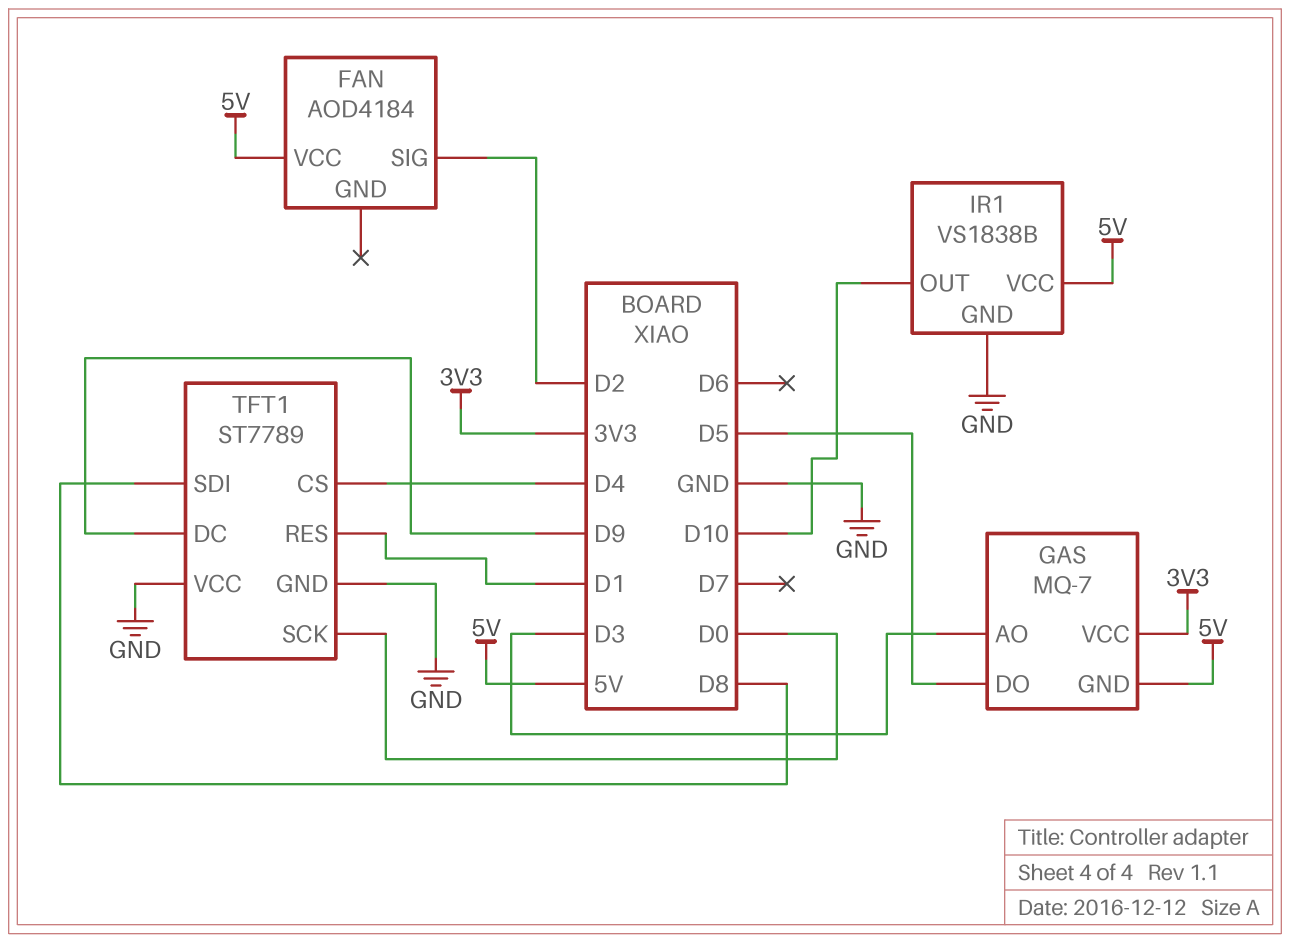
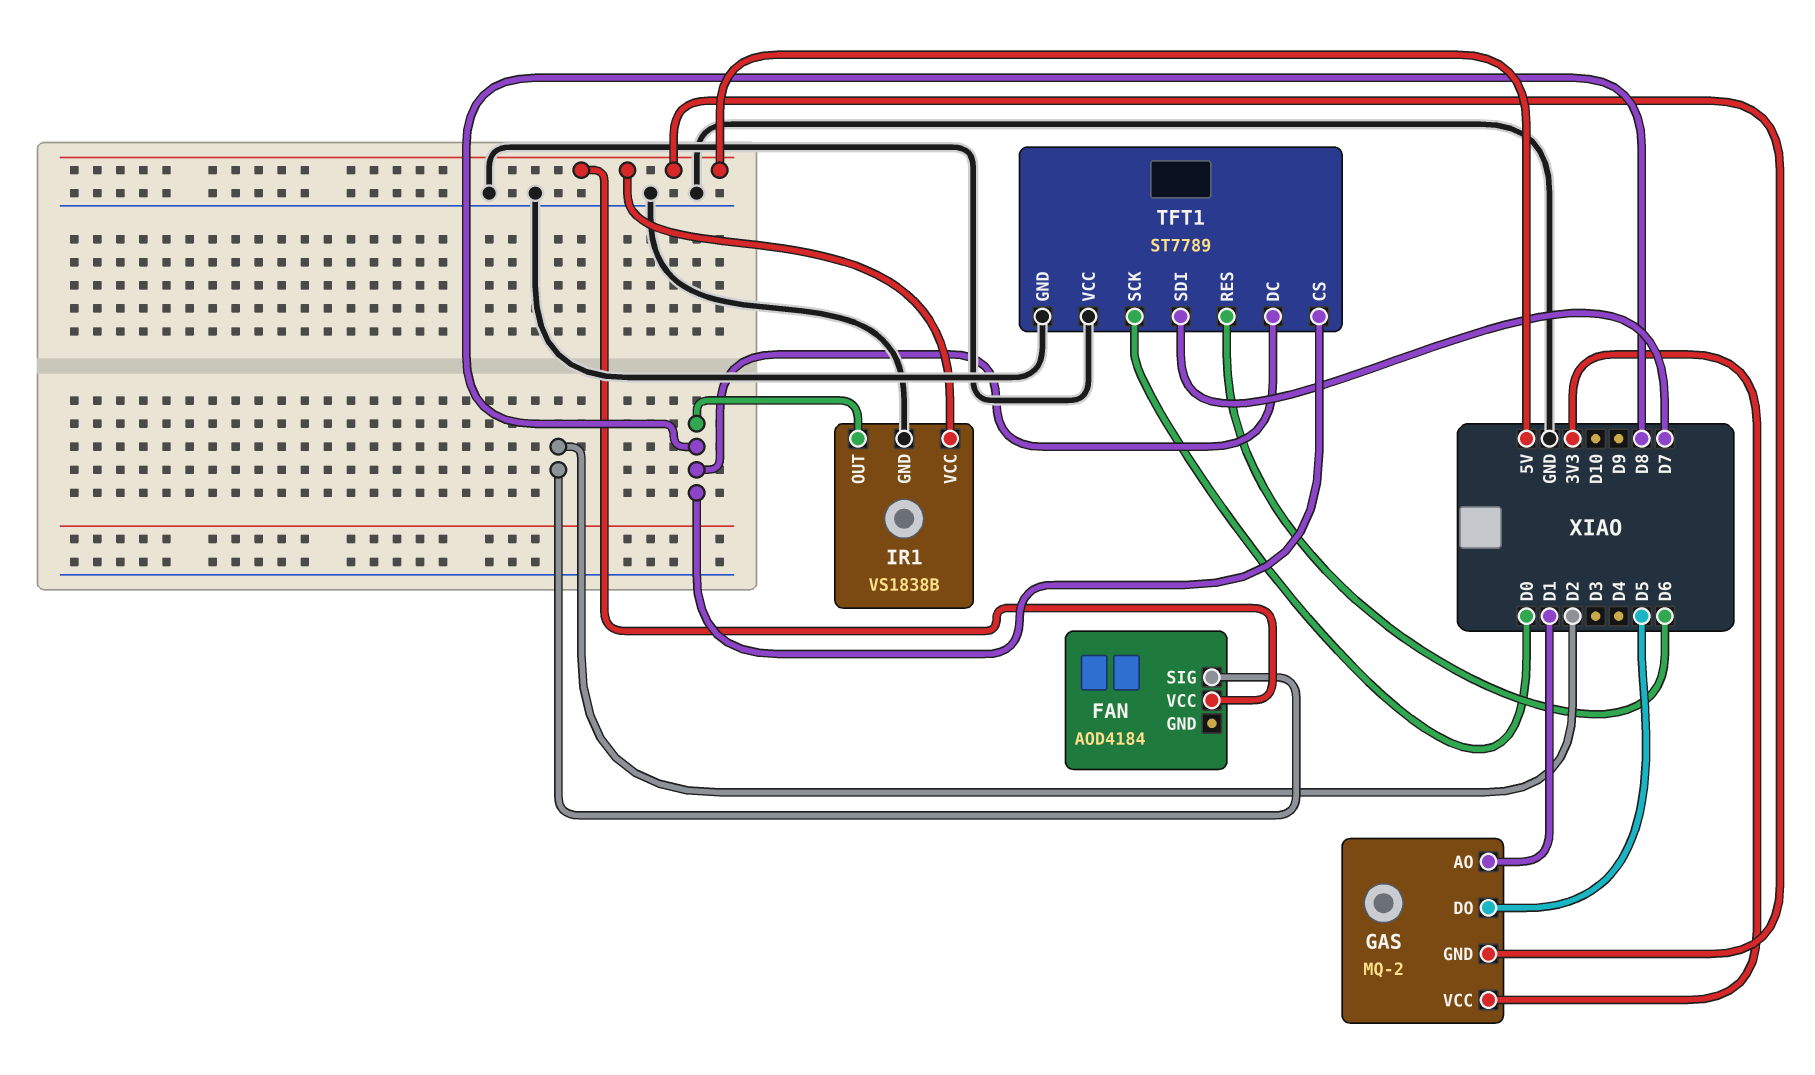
GAS: MQ-7 -> MQ-2
GAS pin AO: D3 -> D1
IR1 pin OUT: D10 -> D8
TFT1 pin CS: D4 -> D8
TFT1 pin DC: D9 -> D8
TFT1 pin RES: D1 -> D6
TFT1 pin SDI: D8 -> D7

